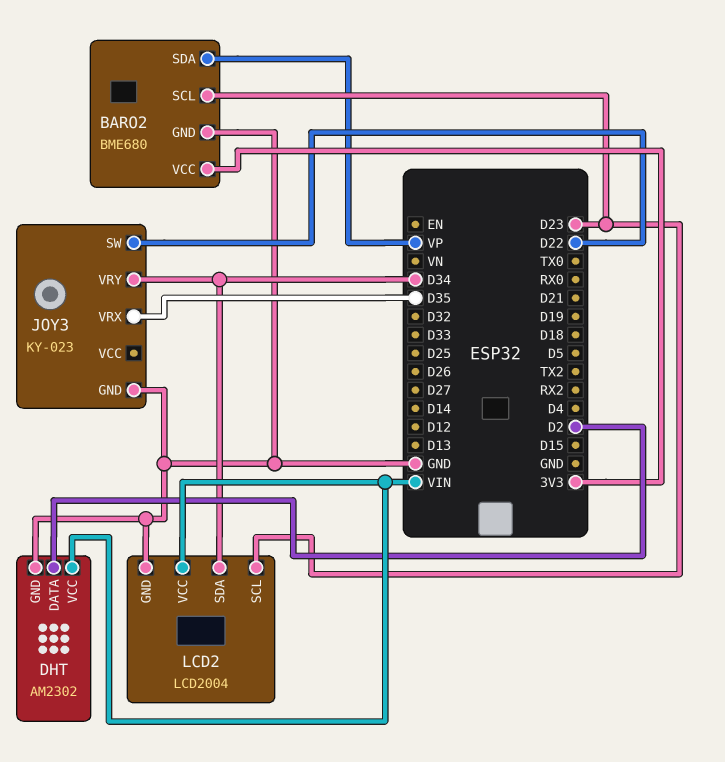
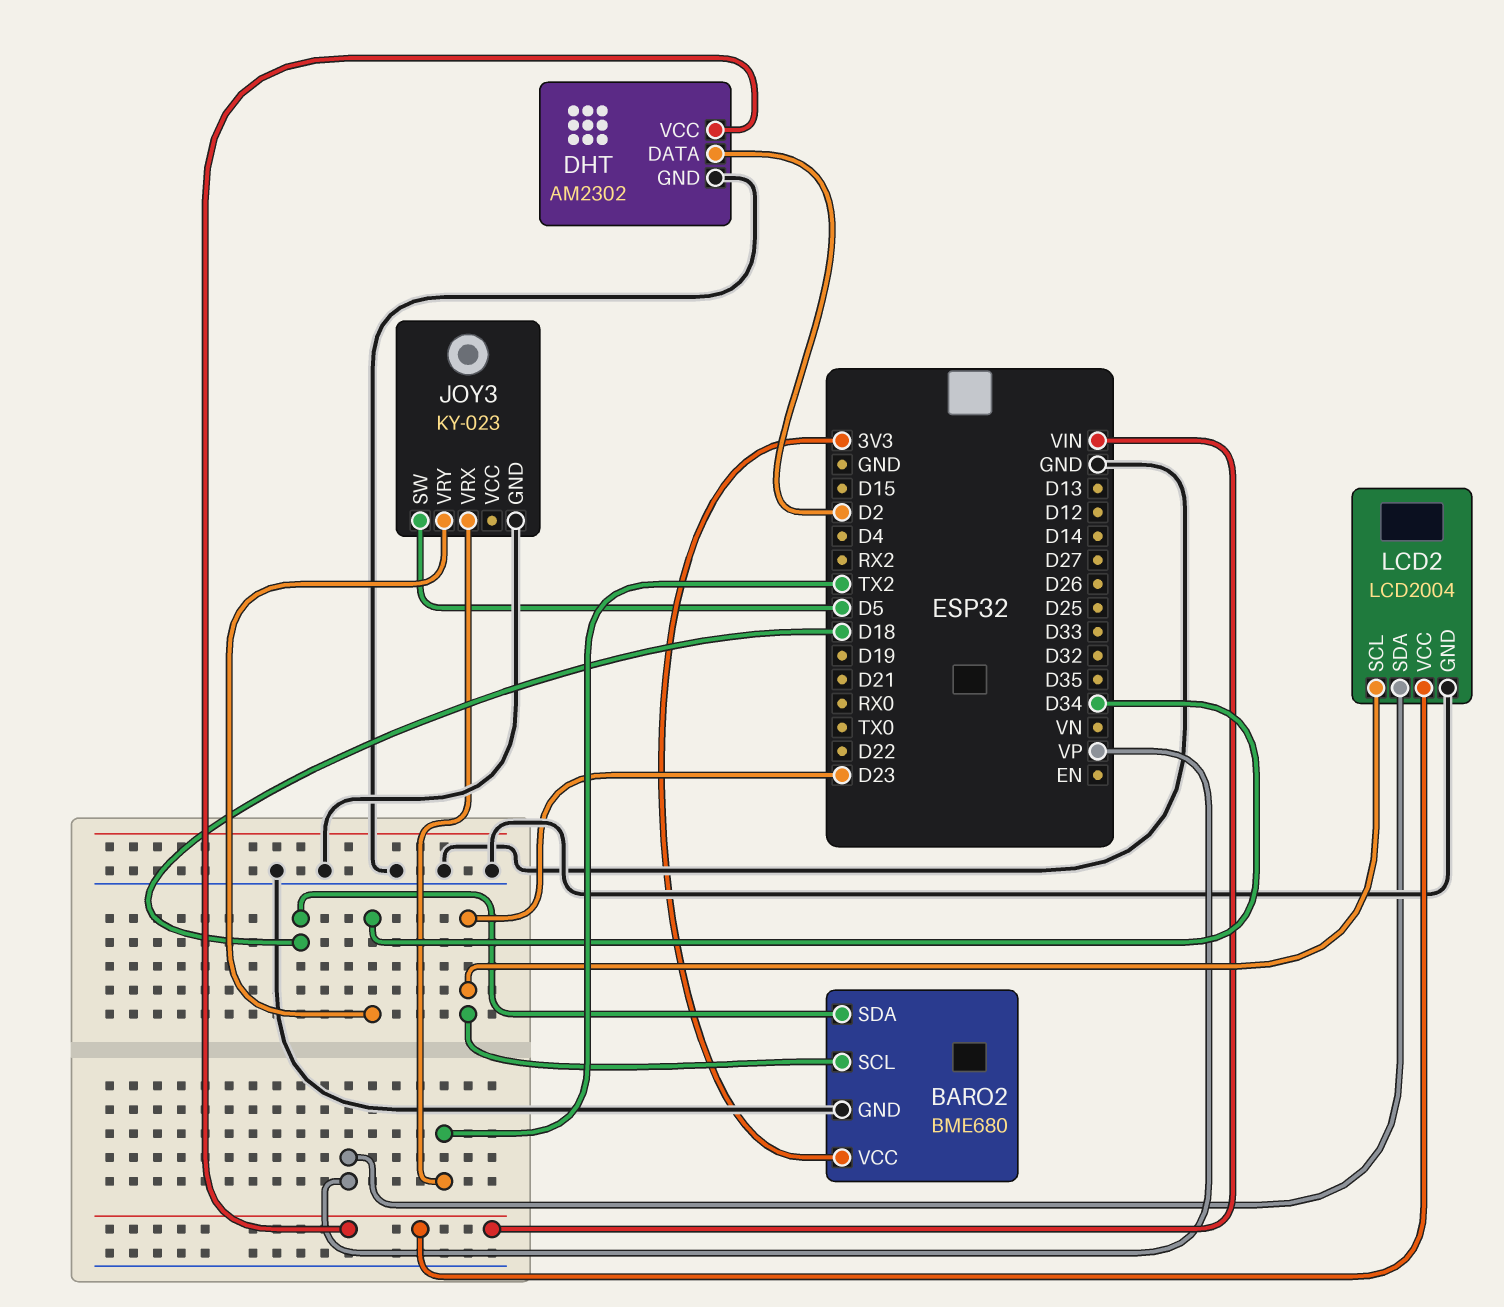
BARO2 pin SDA: VP -> D18
JOY3 pin SW: D22 -> D5
JOY3 pin VRX: D35 -> TX2
LCD2 pin SDA: D34 -> VP

